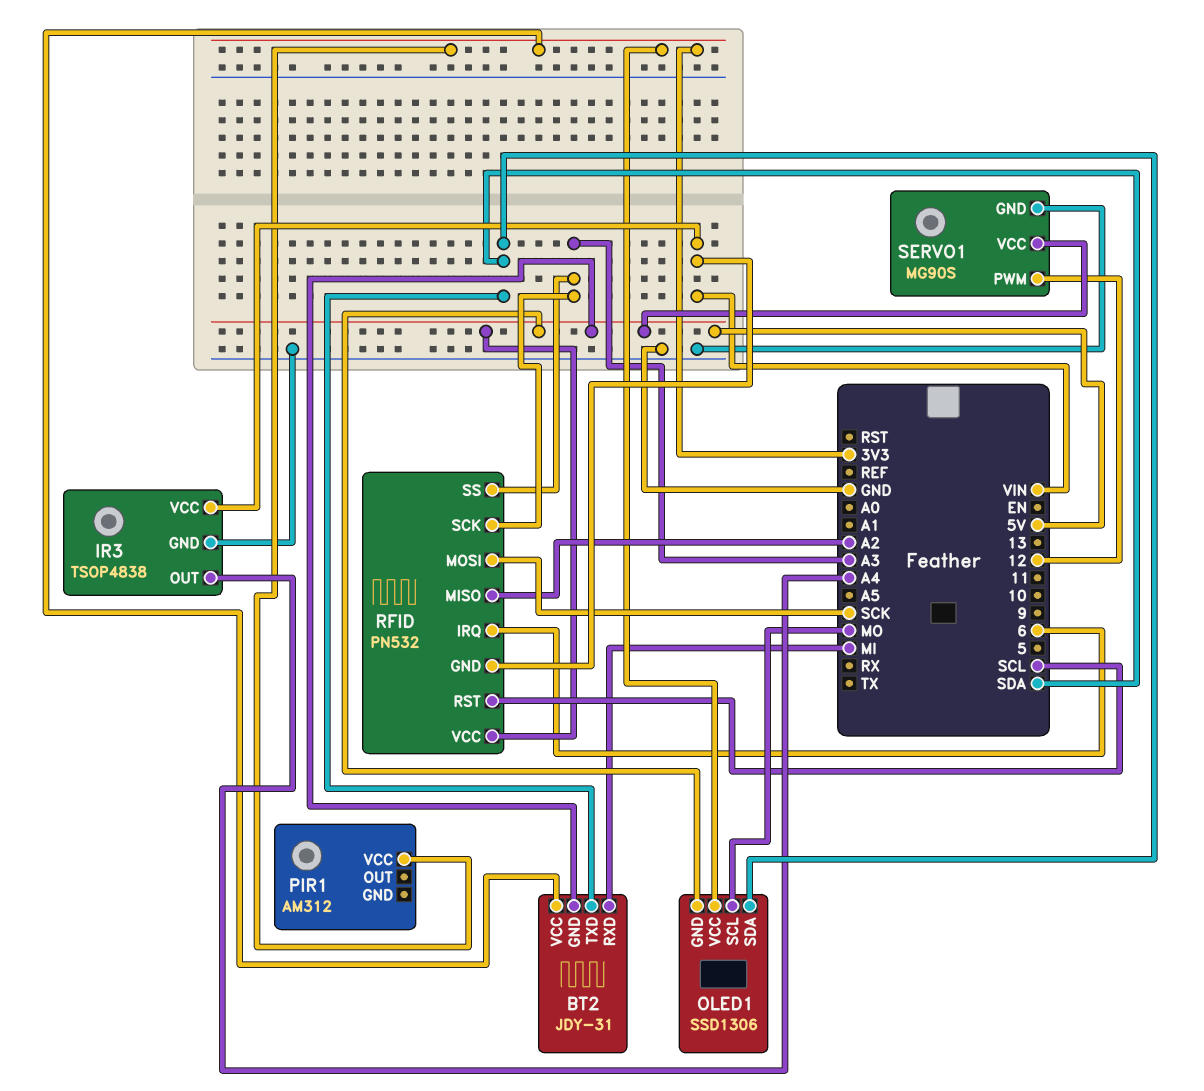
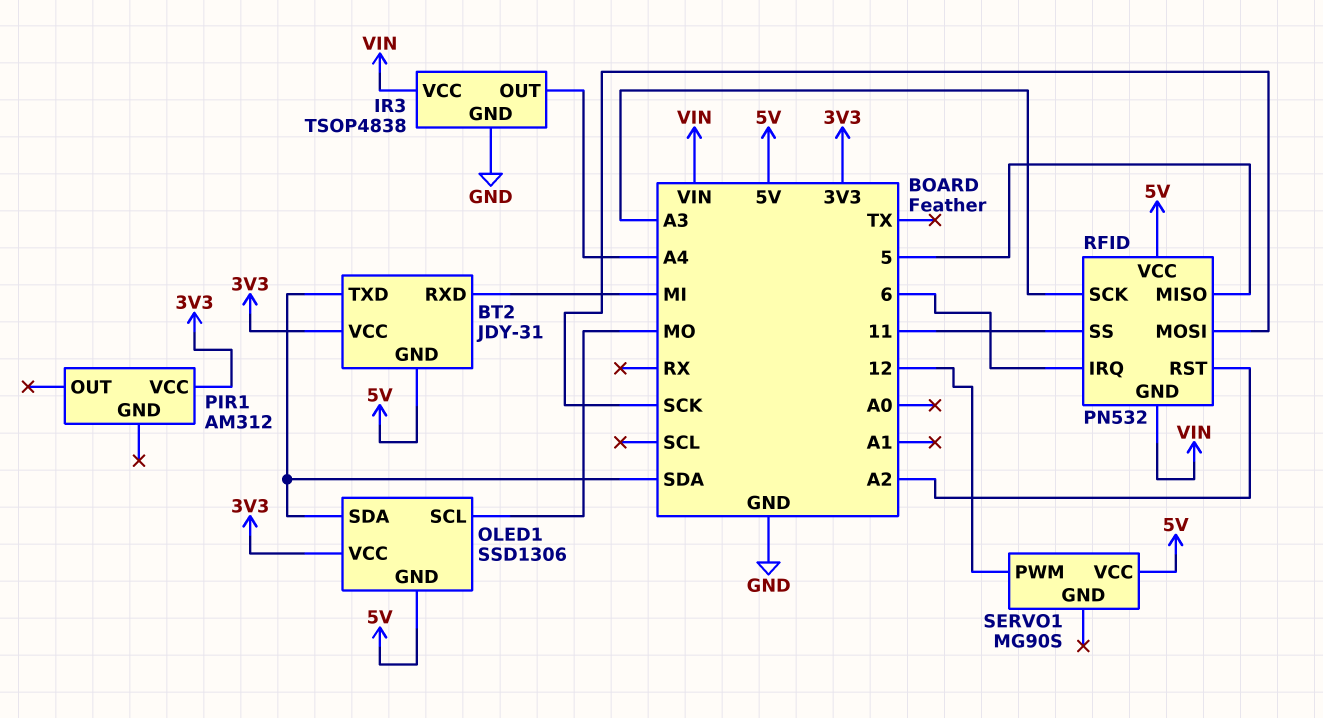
RFID pin MISO: A2 -> 5
RFID pin RST: SCL -> A2
RFID pin SS: A3 -> 11
SERVO1 pin GND: GND -> none

